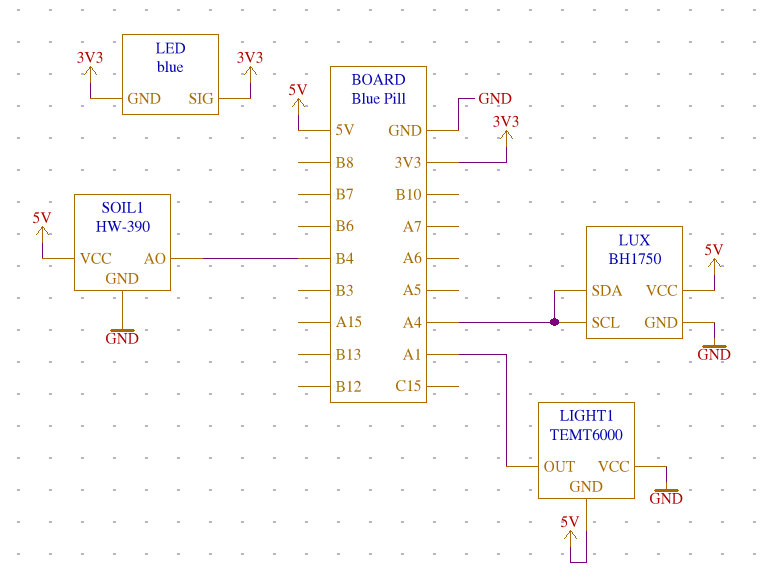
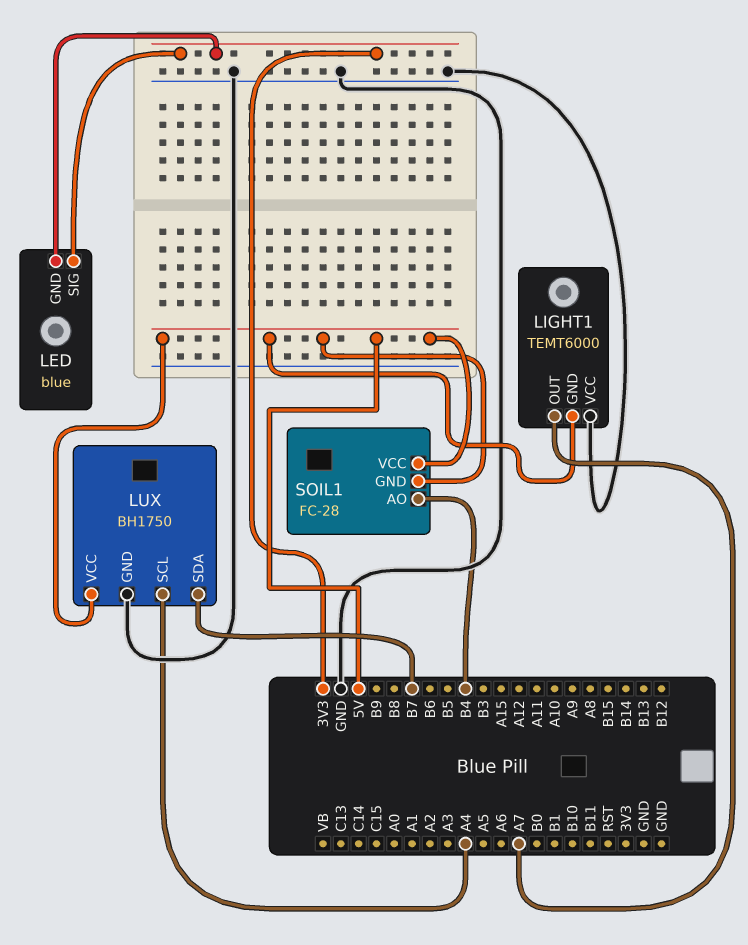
LIGHT1 pin OUT: A1 -> A7
LUX pin SDA: A4 -> B7
SOIL1: HW-390 -> FC-28
SOIL1 pin GND: GND -> 5V

